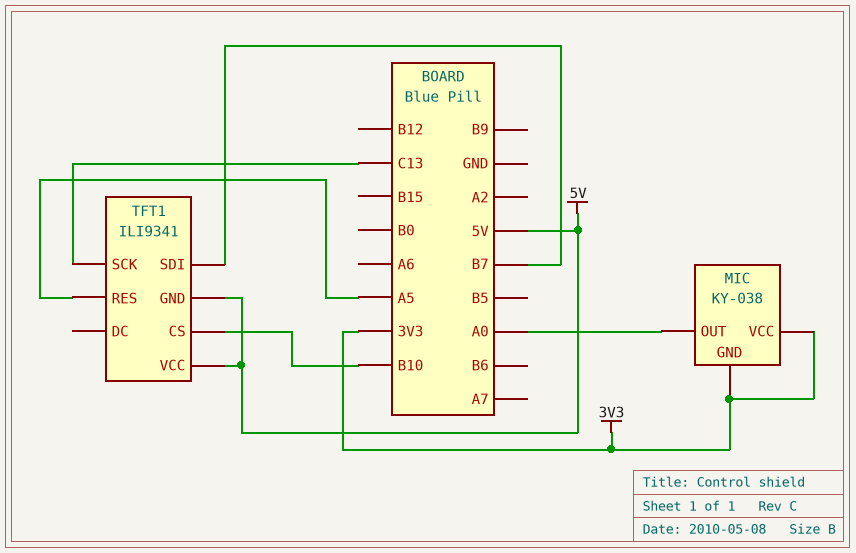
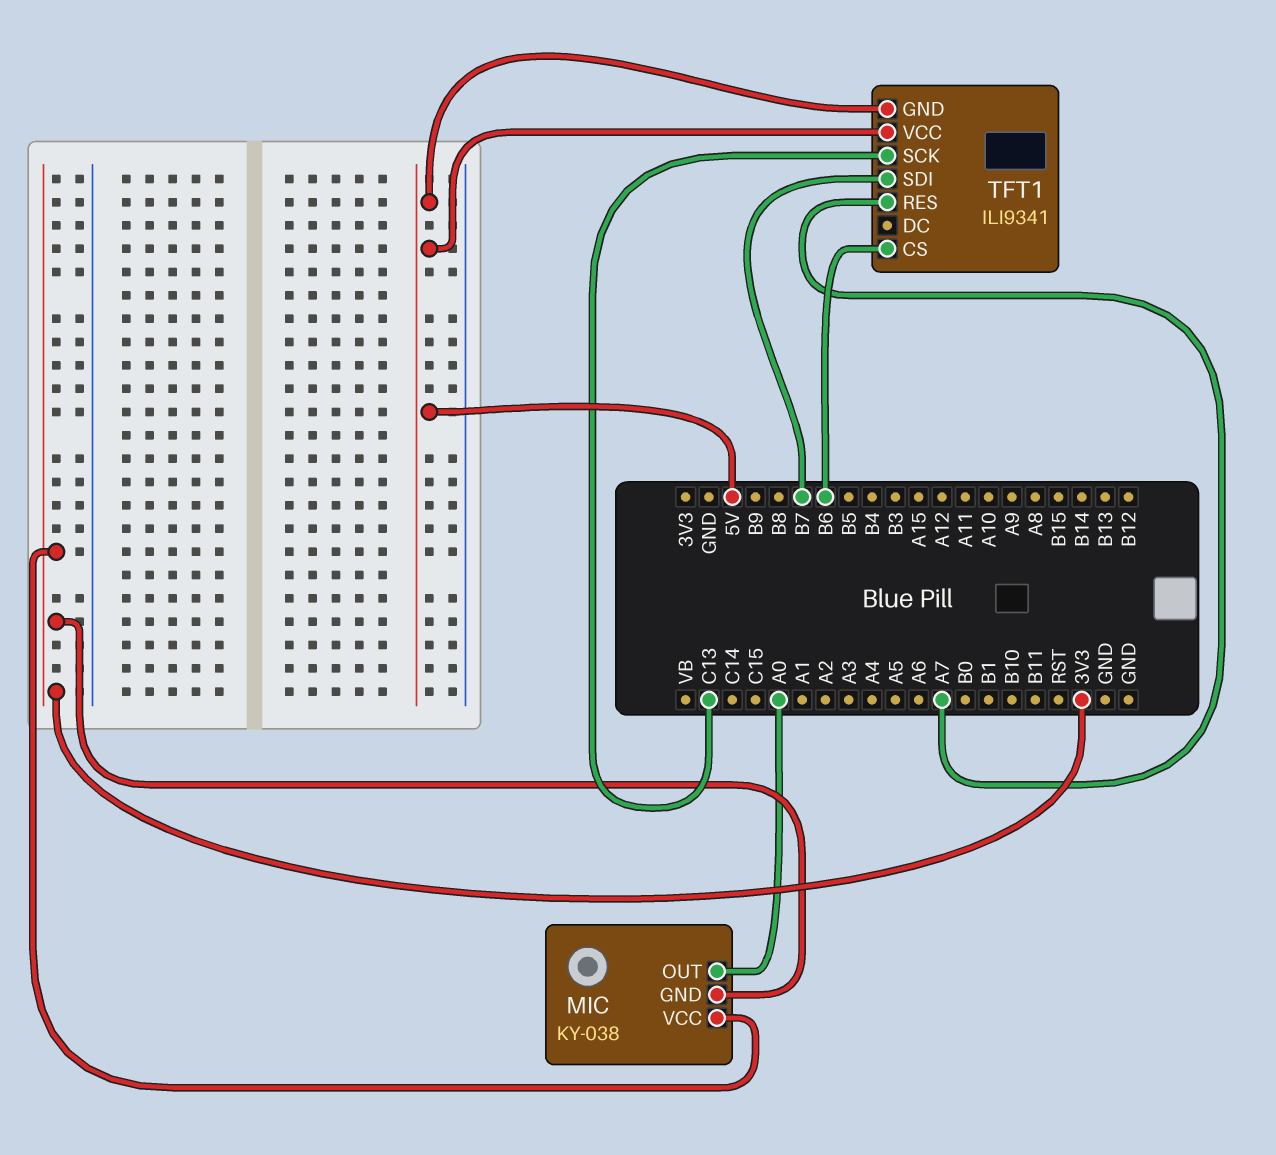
TFT1 pin CS: B10 -> B6
TFT1 pin RES: A5 -> A7

